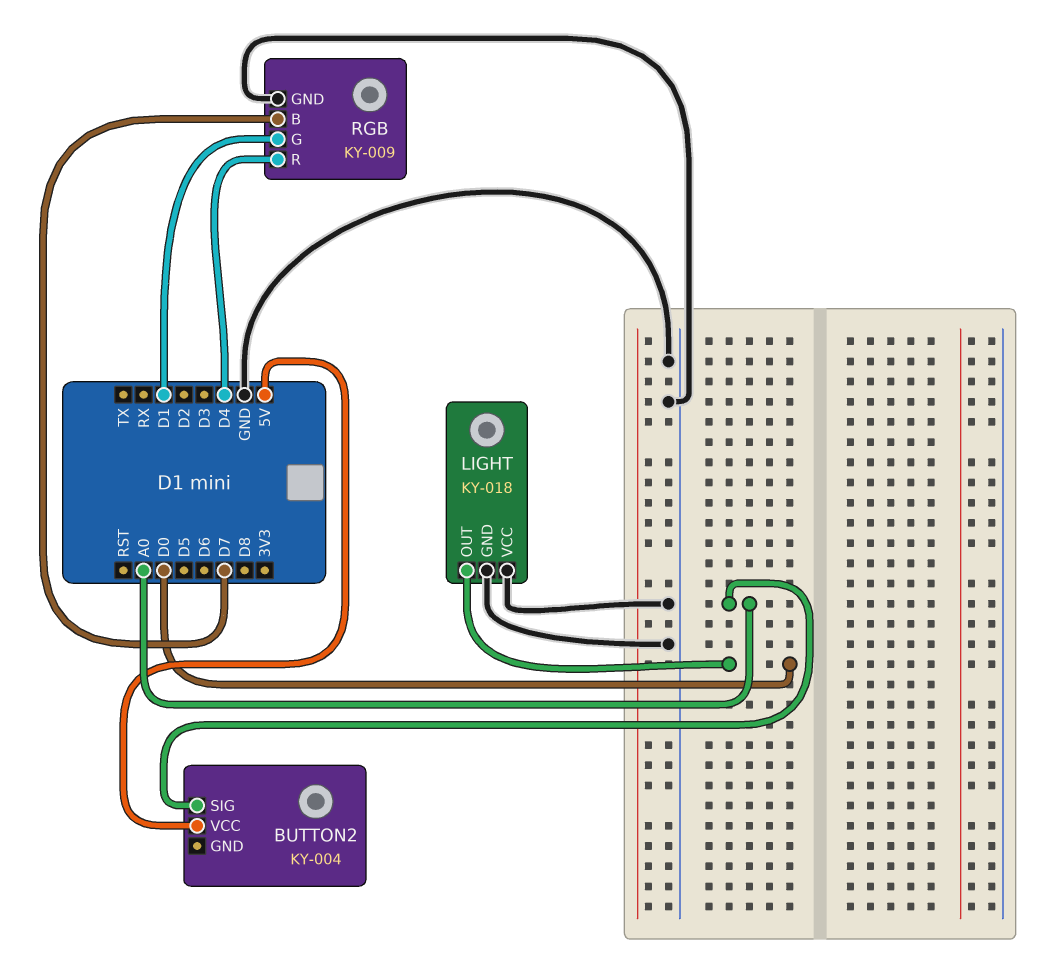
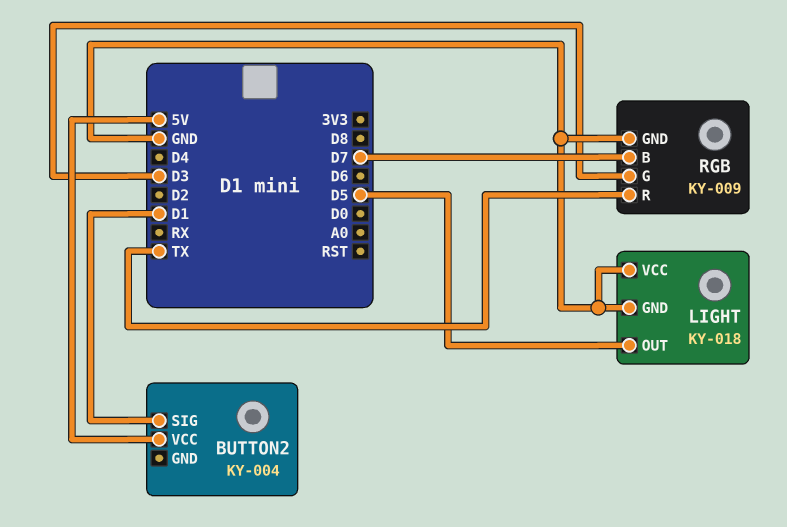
BUTTON2 pin SIG: A0 -> D1
LIGHT pin OUT: D0 -> D5
RGB pin G: D1 -> D3
RGB pin R: D4 -> TX

